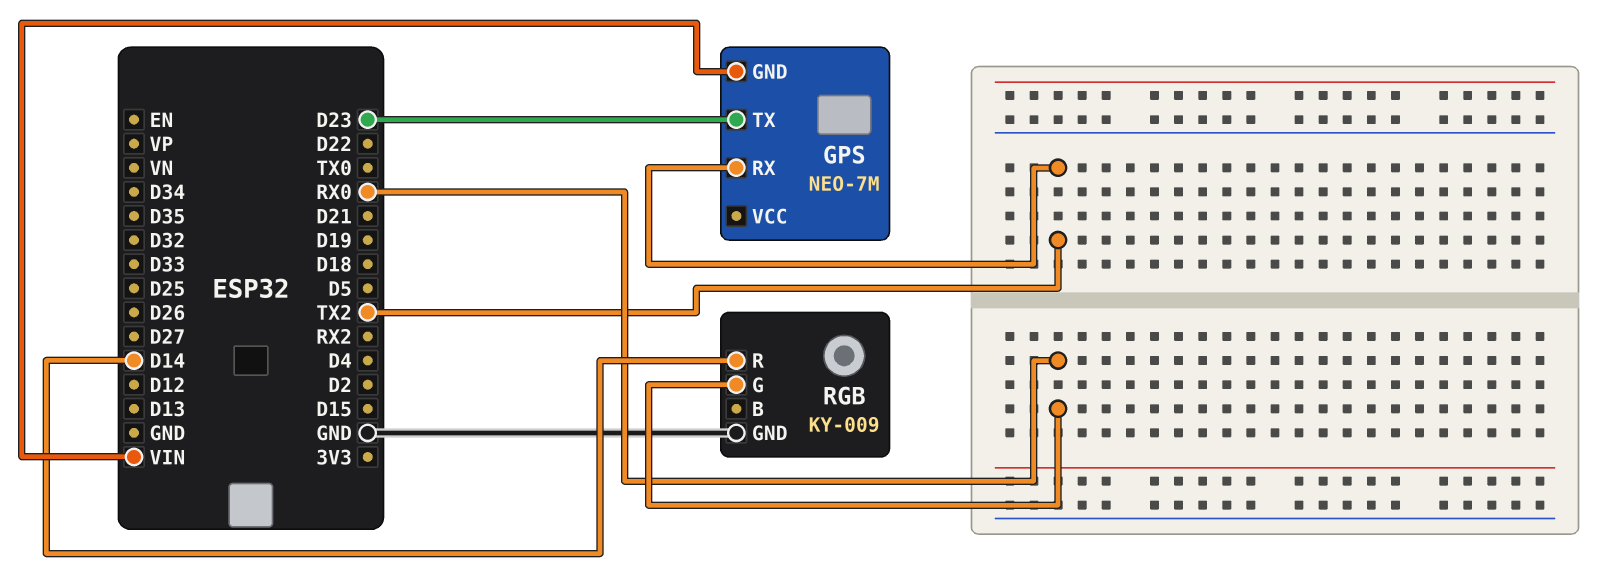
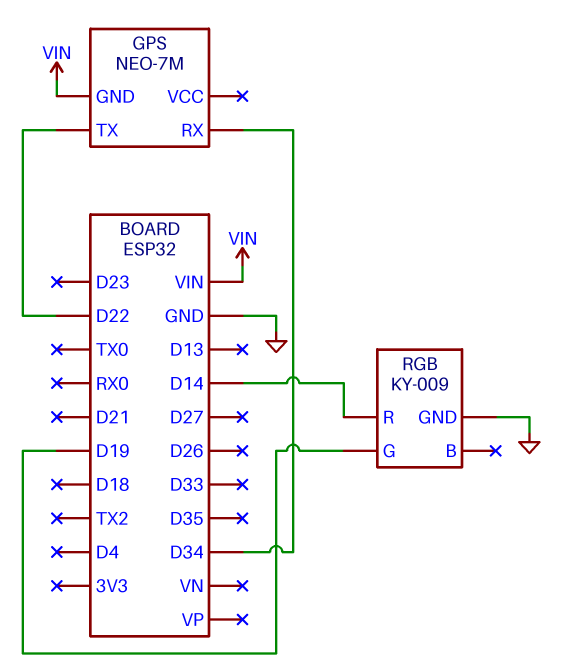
GPS pin RX: TX2 -> D34
GPS pin TX: D23 -> D22
RGB pin G: RX0 -> D19

